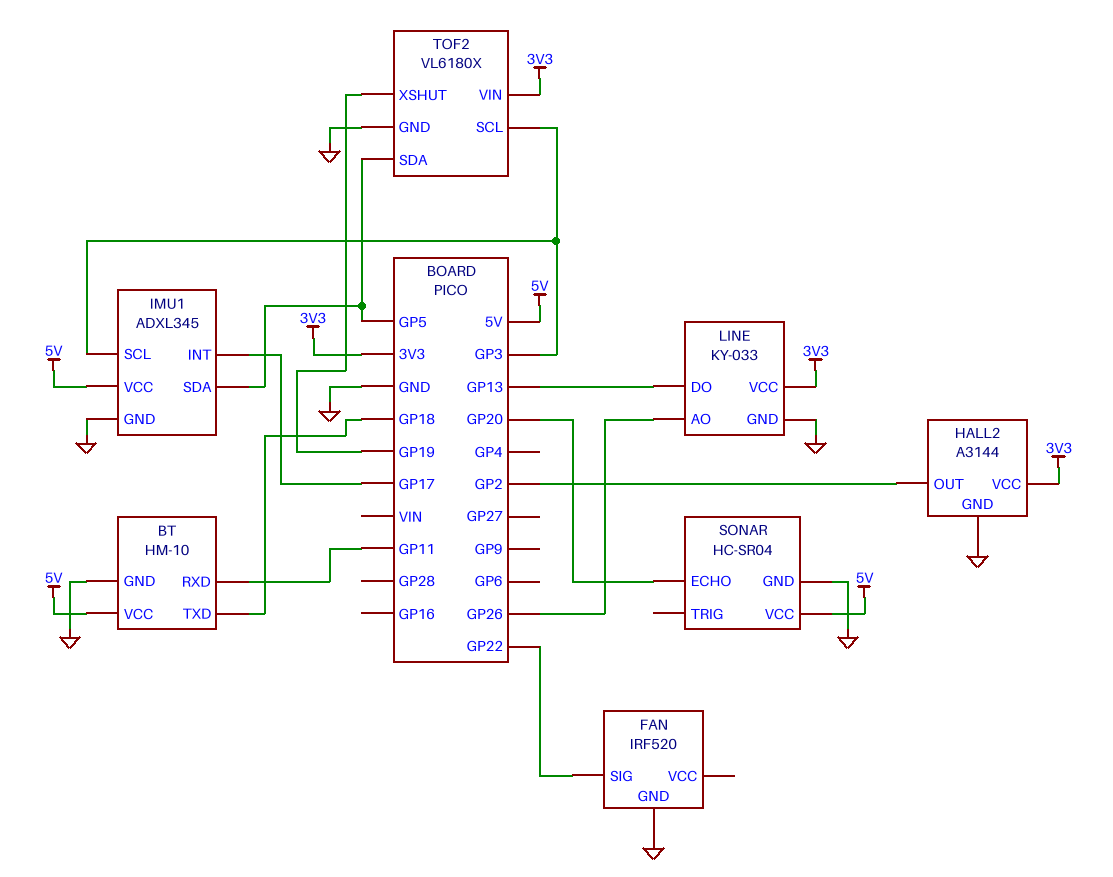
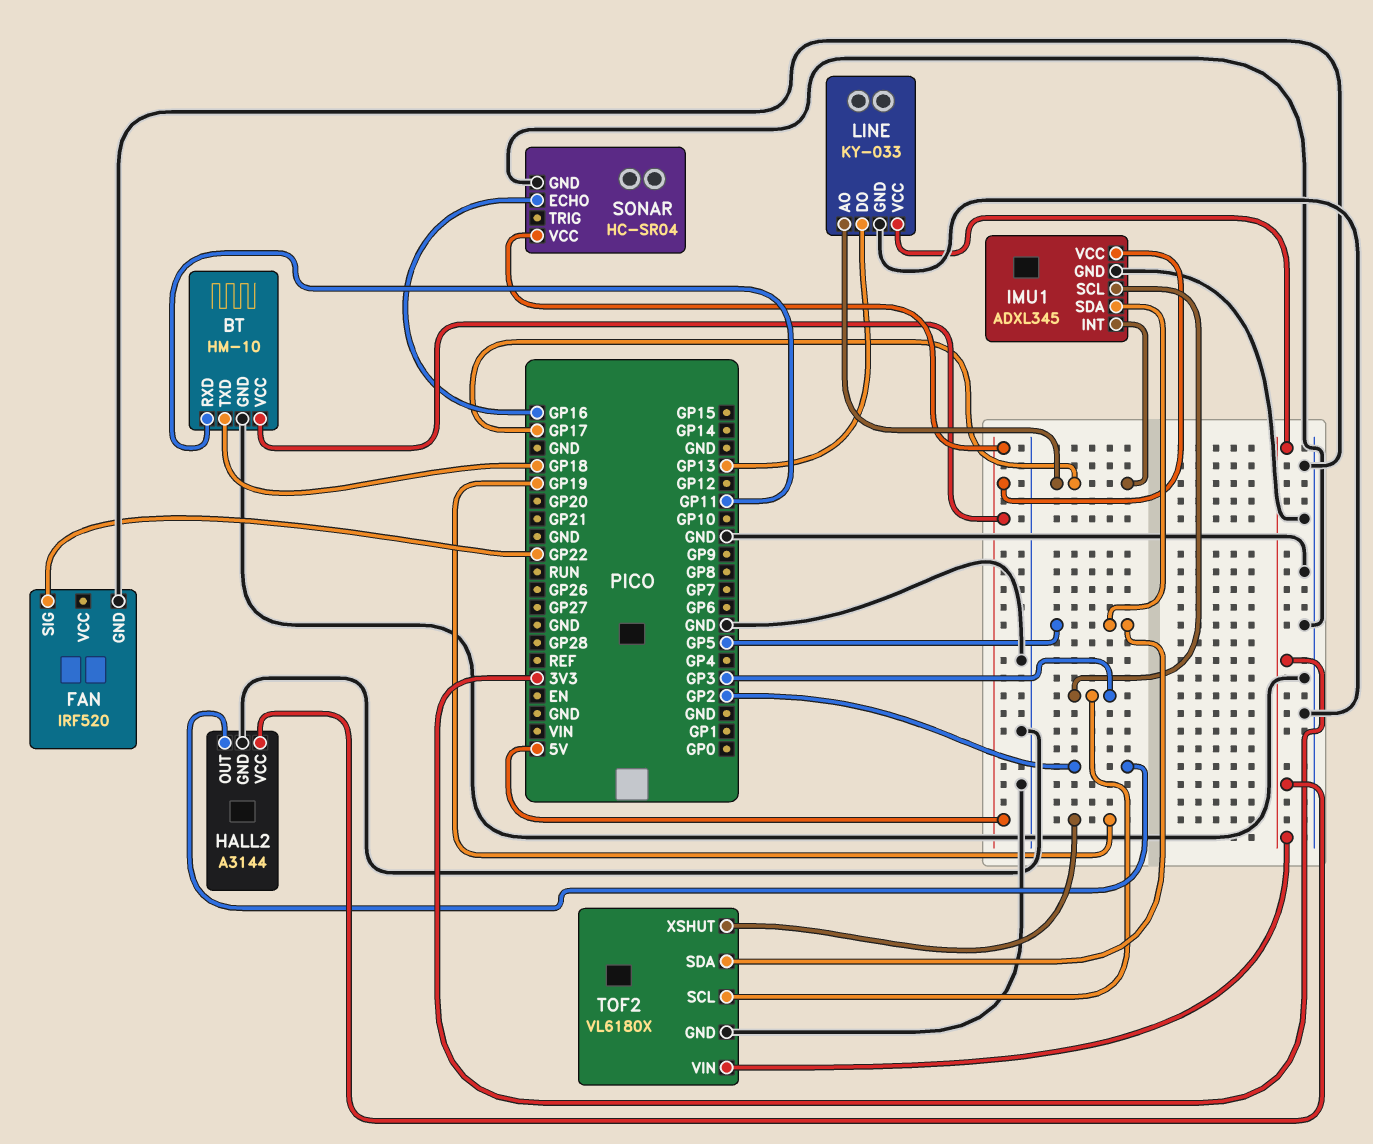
LINE pin AO: GP26 -> GP17
SONAR pin ECHO: GP20 -> GP16

